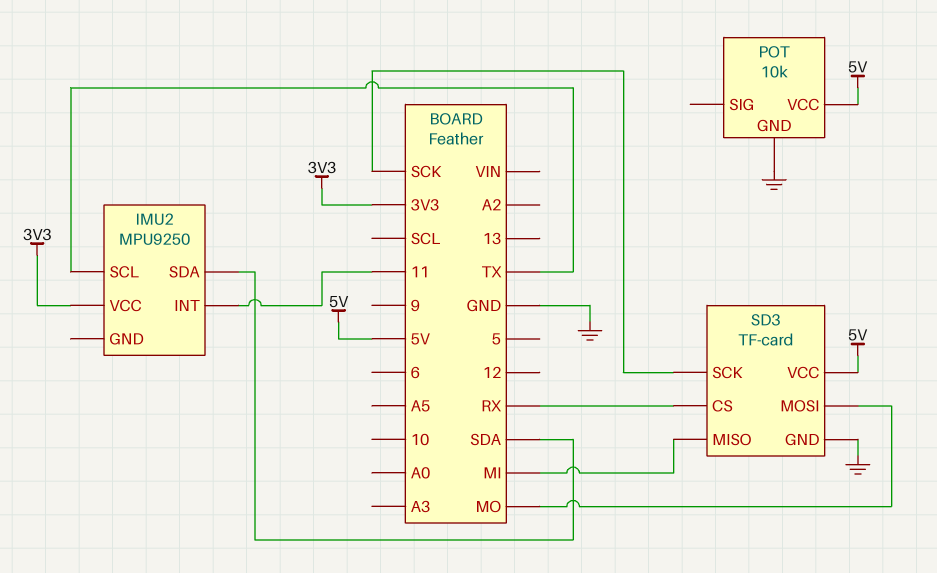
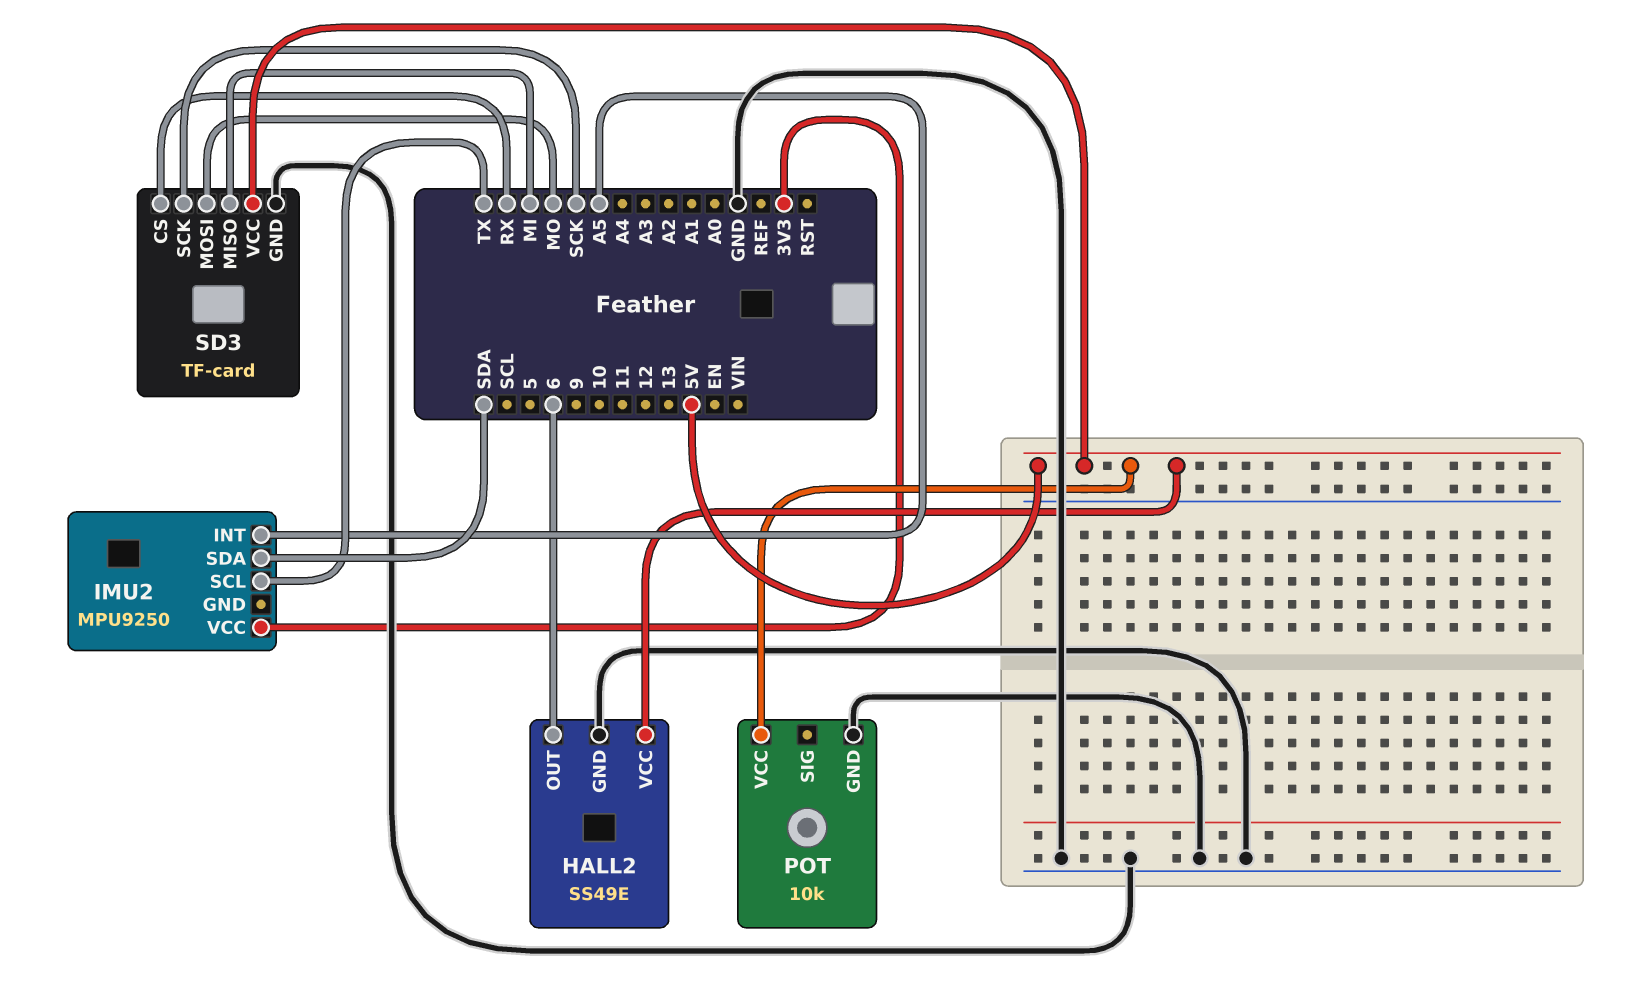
HALL2: none -> SS49E
HALL2 pin GND: none -> GND
HALL2 pin OUT: none -> 6
HALL2 pin VCC: none -> 5V
IMU2 pin INT: 11 -> A5

